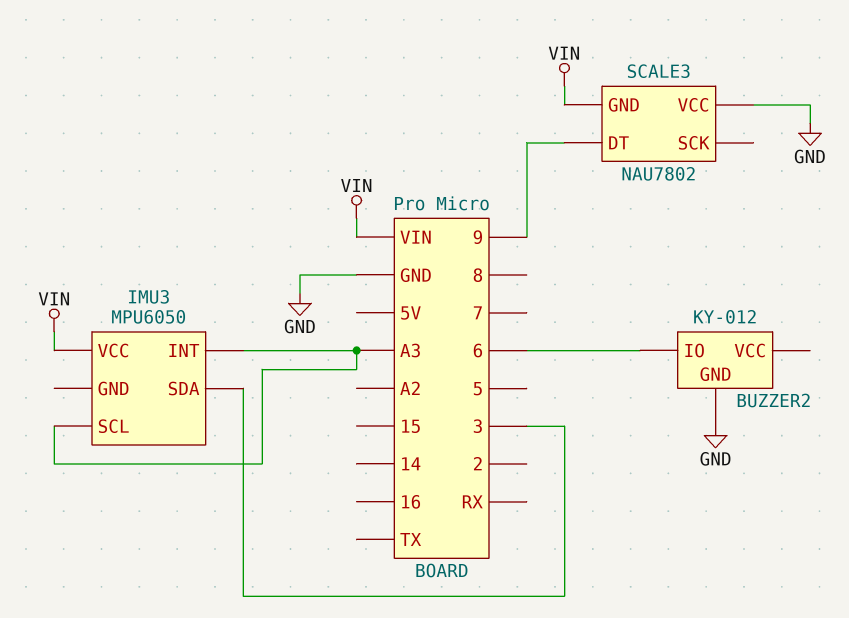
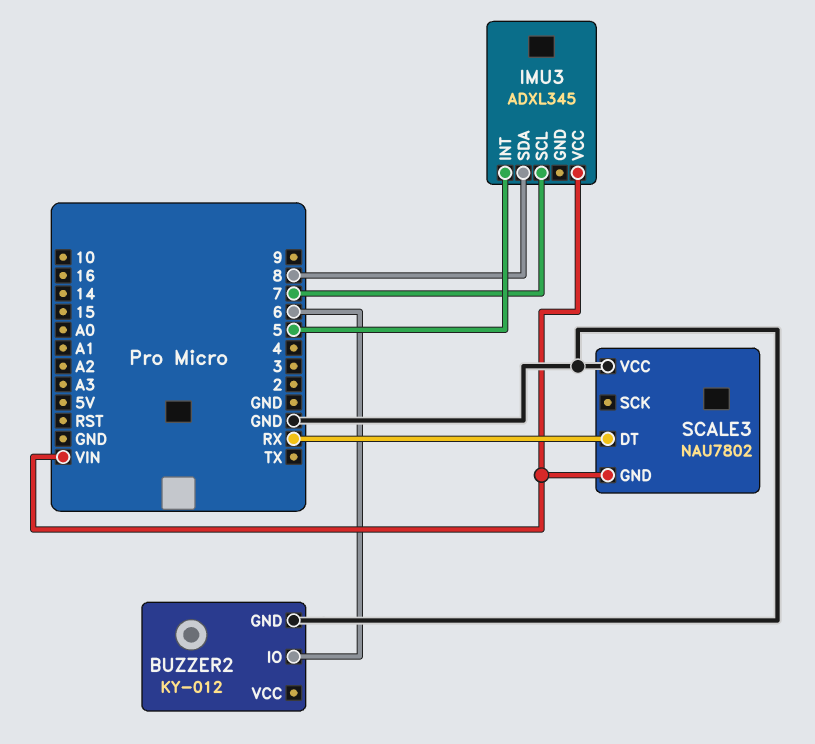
IMU3: MPU6050 -> ADXL345
IMU3 pin INT: A3 -> 5
IMU3 pin SCL: A3 -> 7
IMU3 pin SDA: 3 -> 8
SCALE3 pin DT: 9 -> RX

